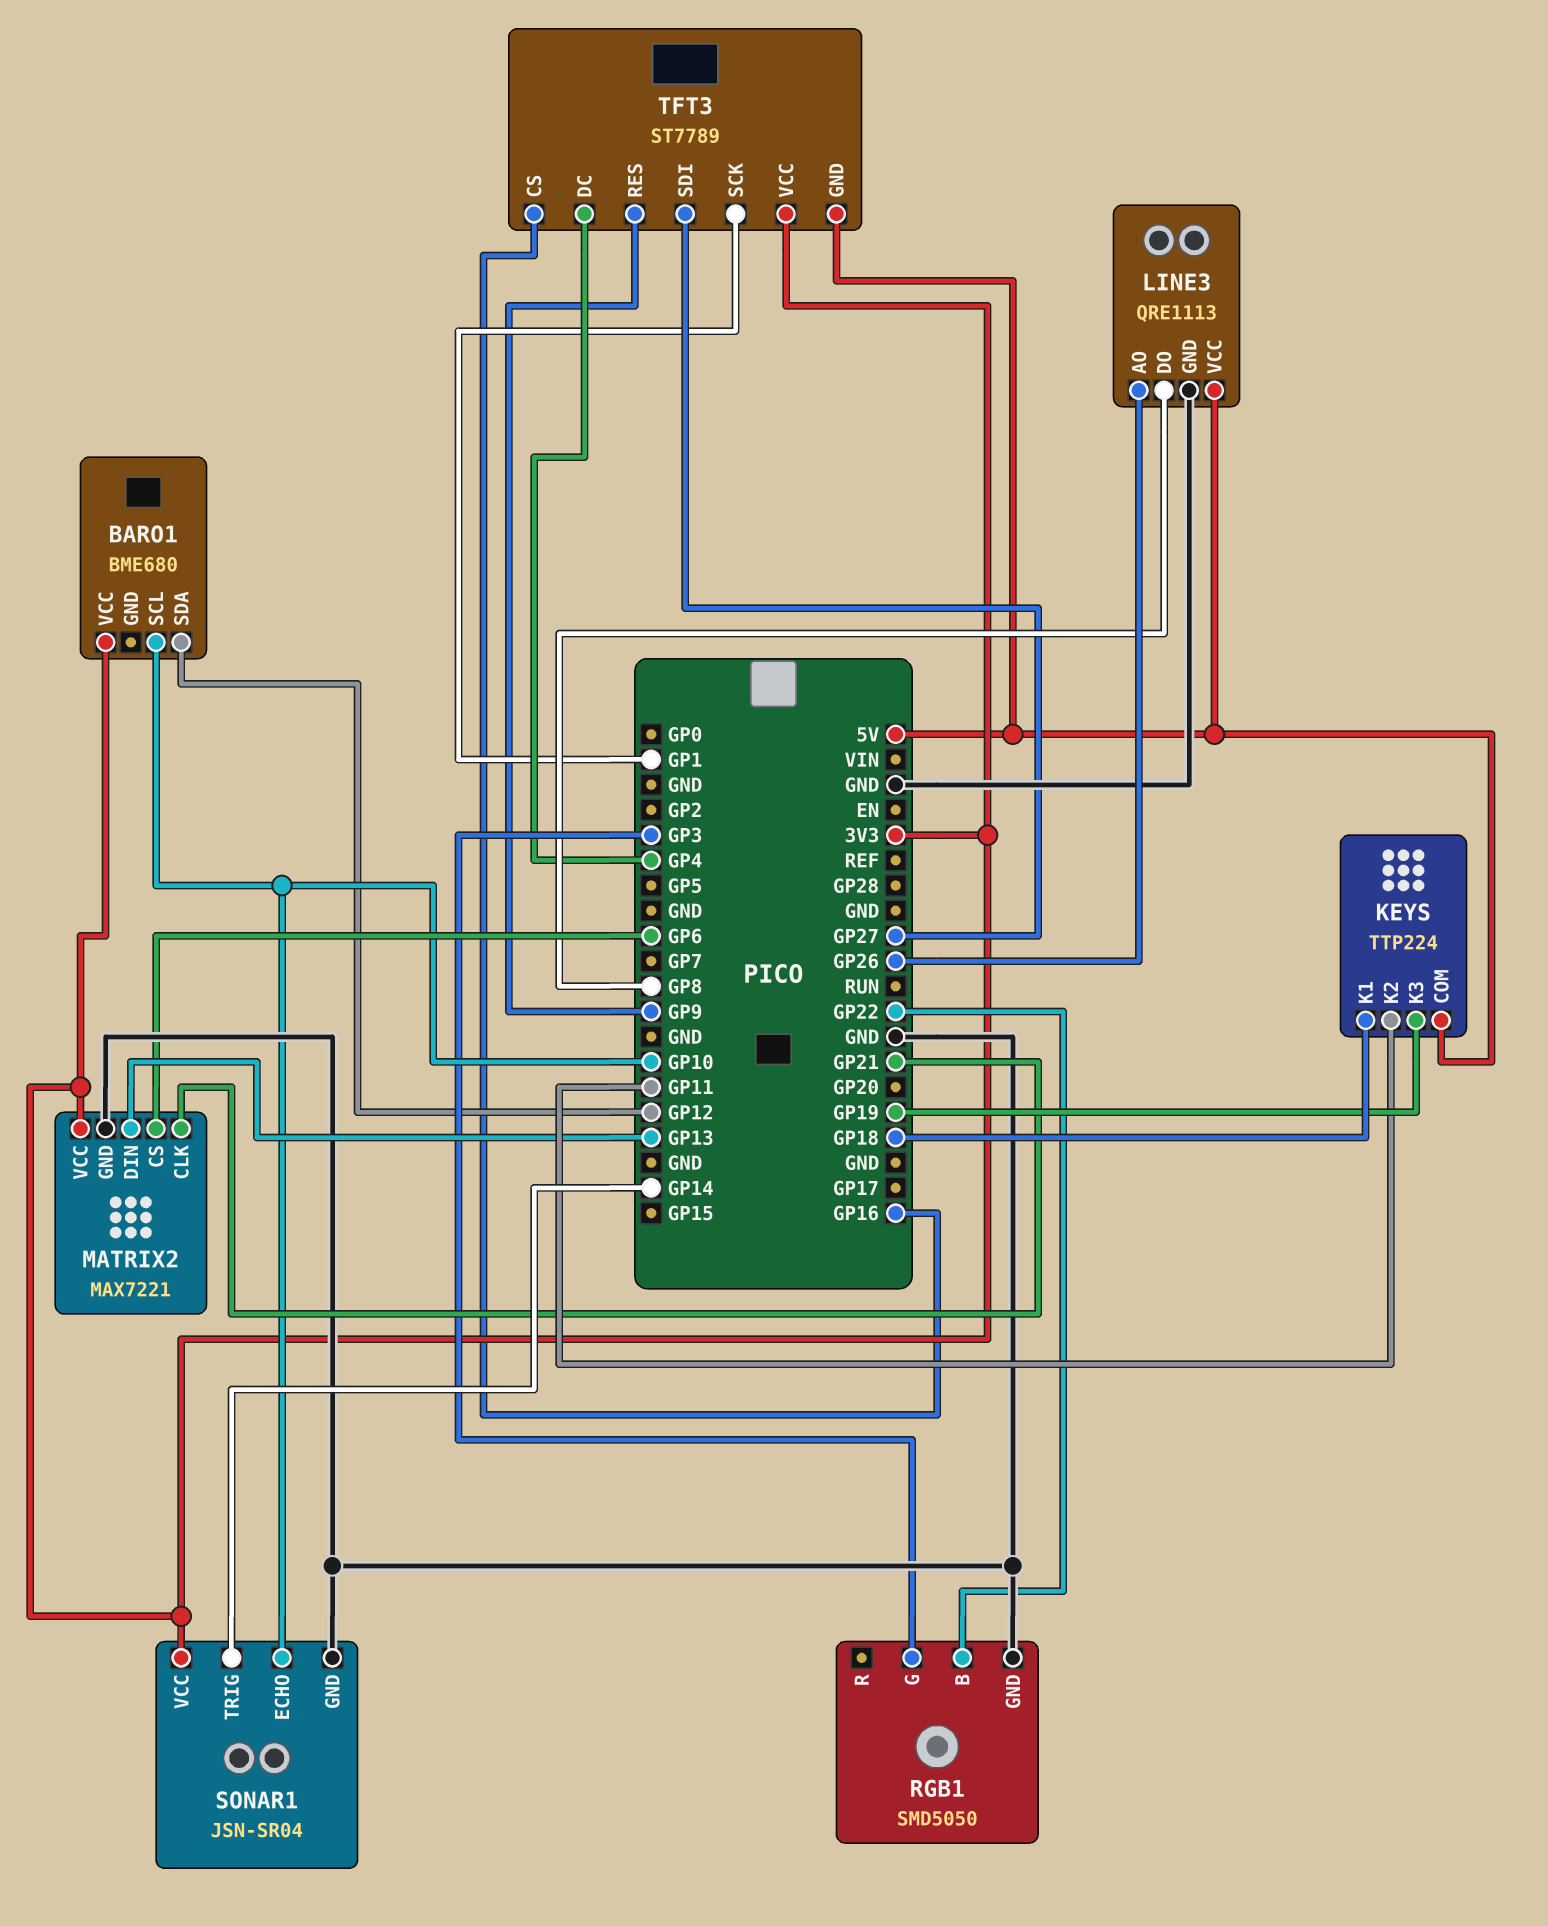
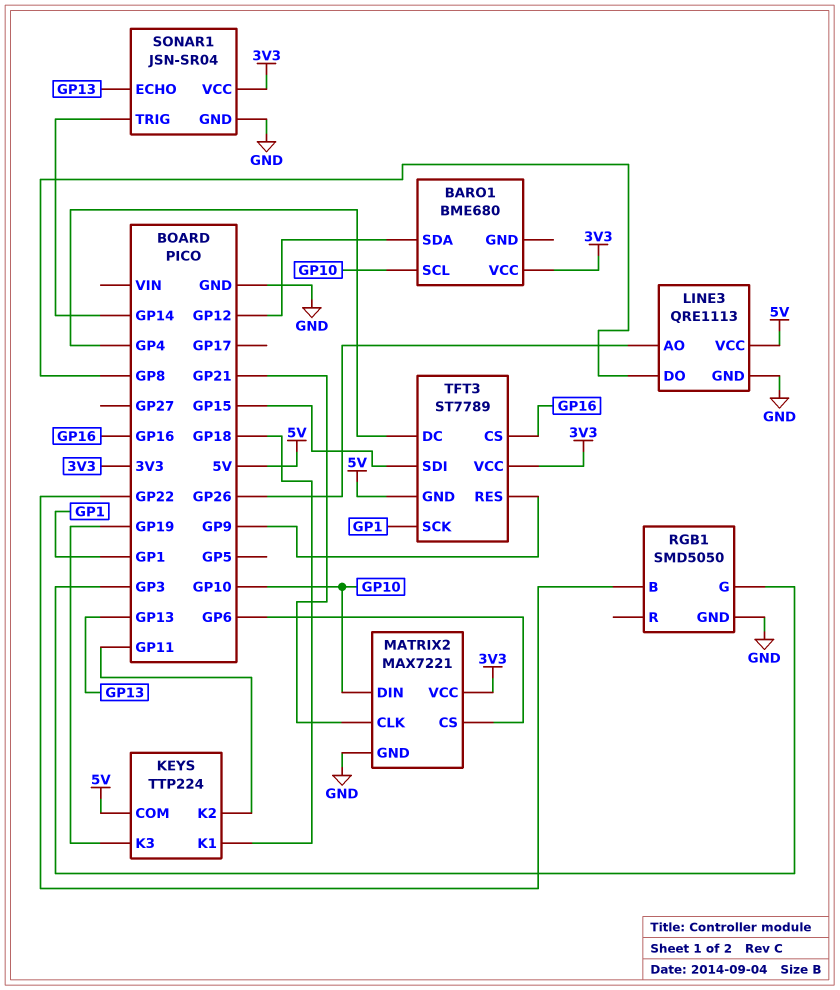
MATRIX2 pin DIN: GP13 -> GP10
SONAR1 pin ECHO: GP10 -> GP13
TFT3 pin SDI: GP27 -> GP15

